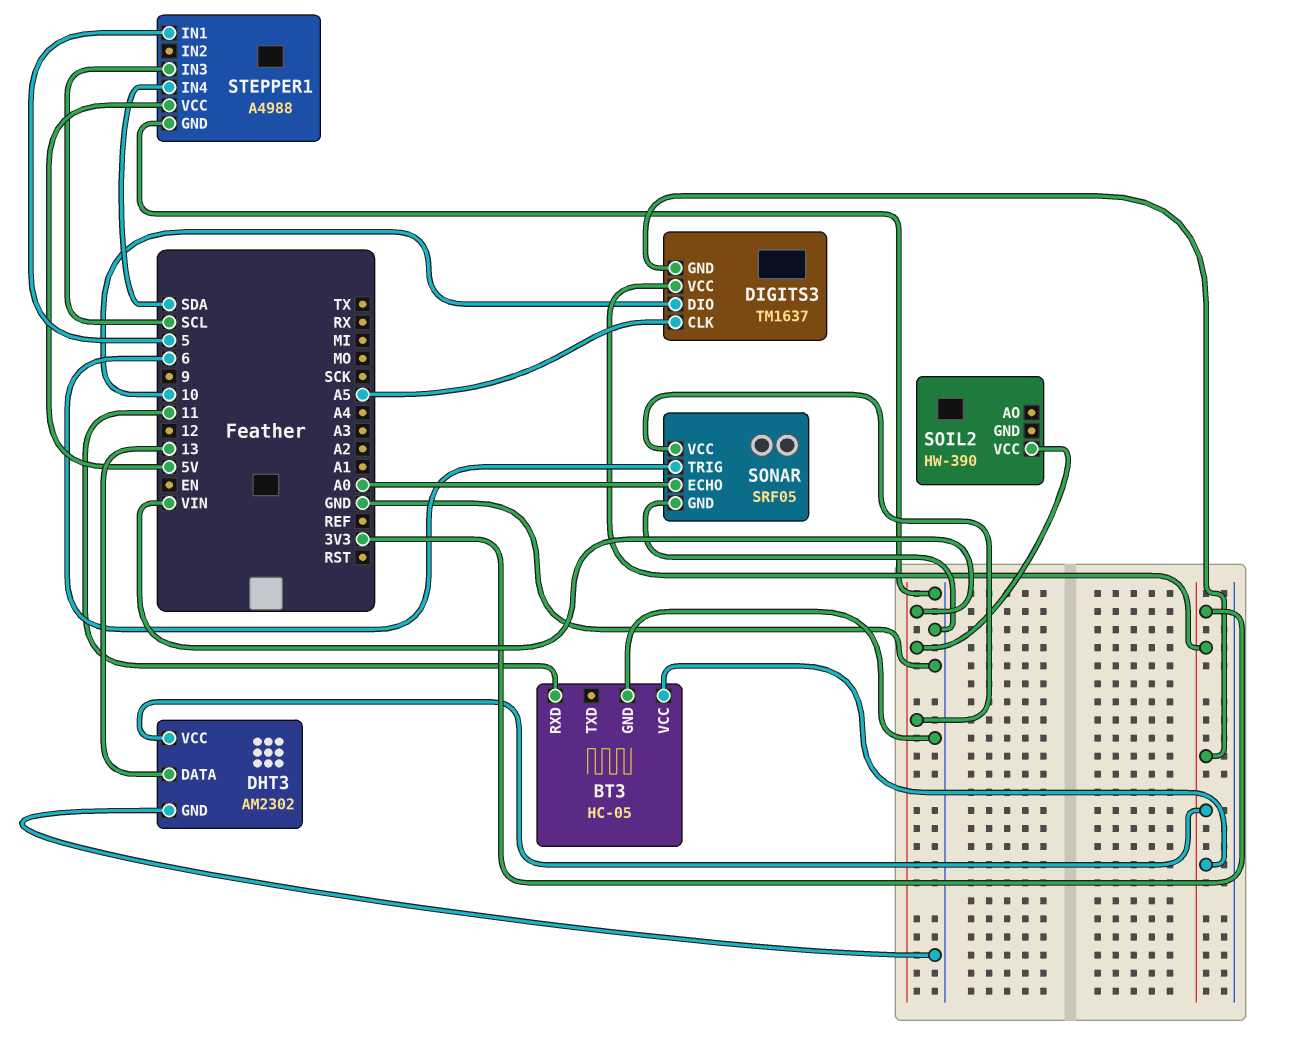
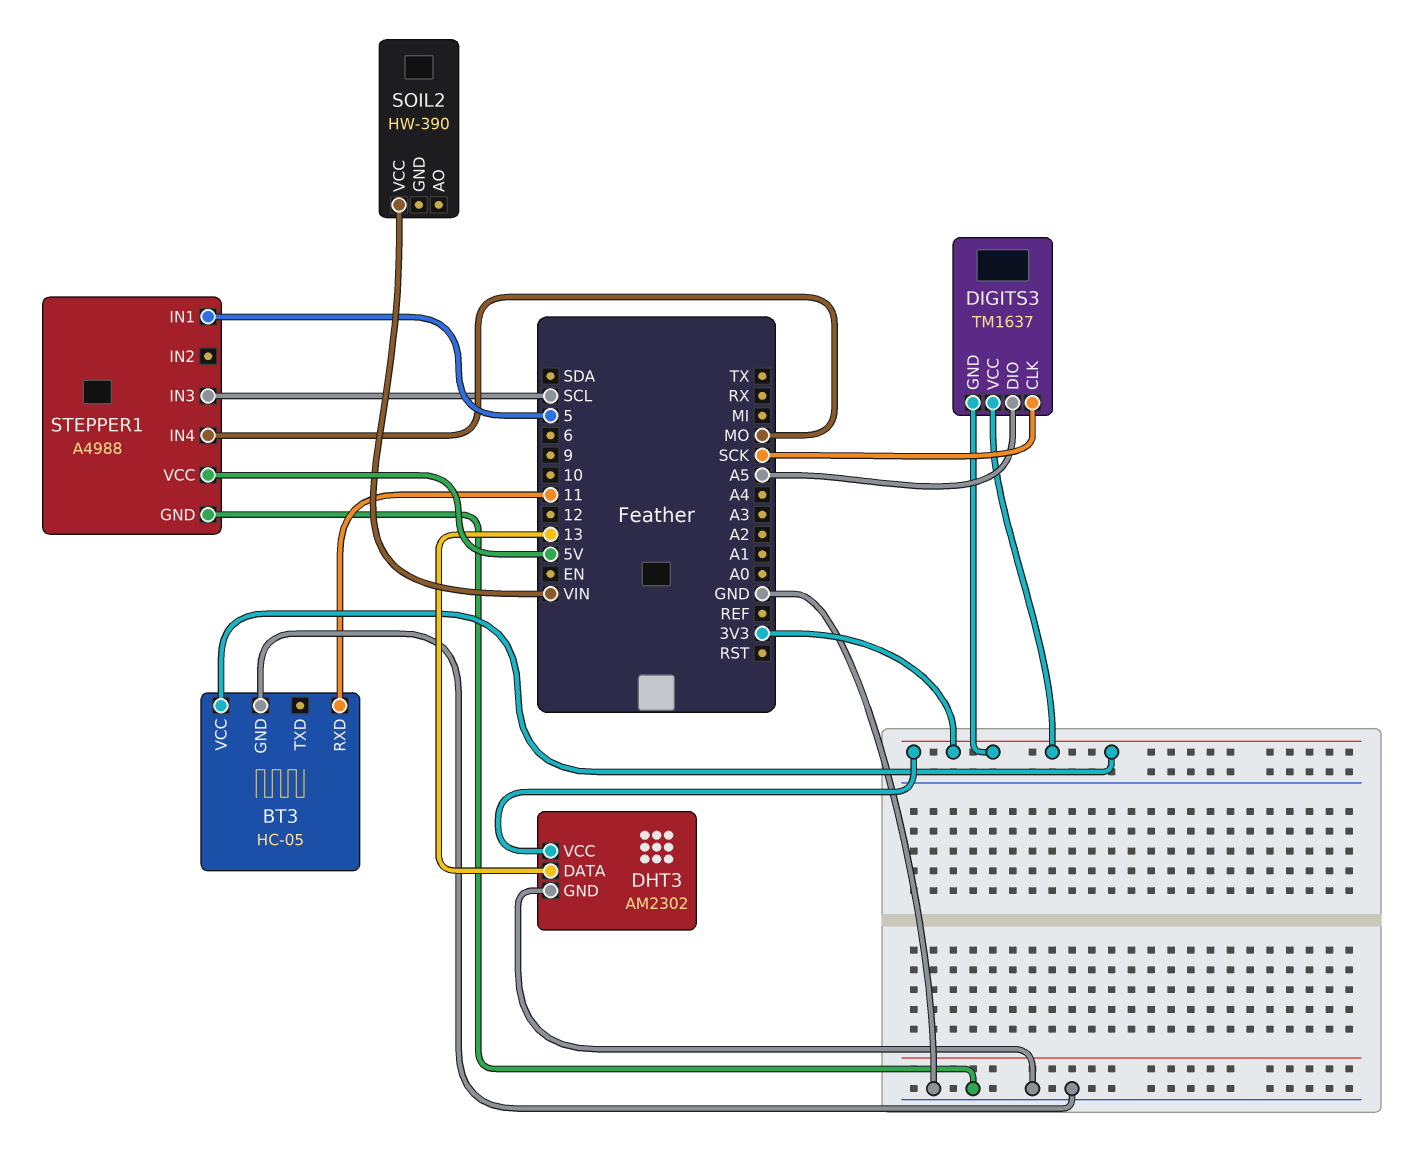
DIGITS3 pin CLK: A5 -> SCK
DIGITS3 pin DIO: 10 -> A5
SONAR: SRF05 -> none
SONAR pin ECHO: A0 -> none
SONAR pin GND: GND -> none
SONAR pin TRIG: 6 -> none
SONAR pin VCC: VIN -> none
STEPPER1 pin IN4: SDA -> MO

